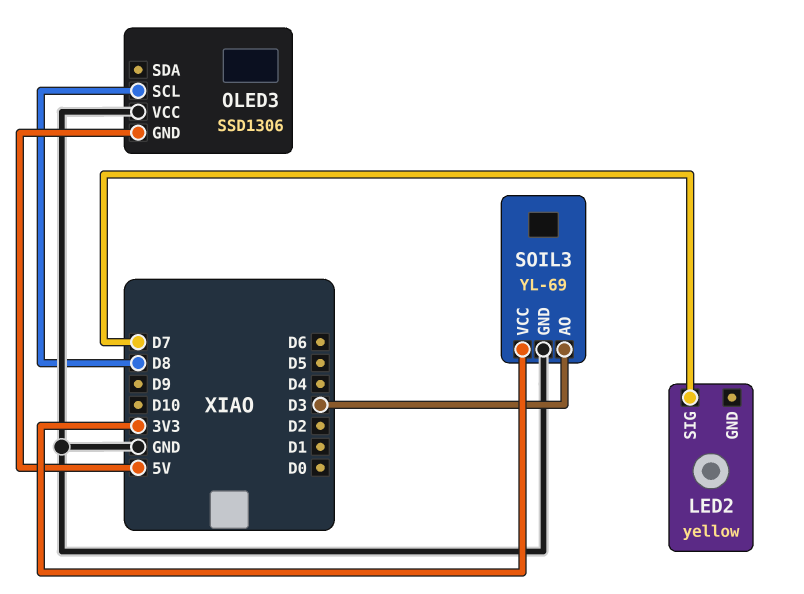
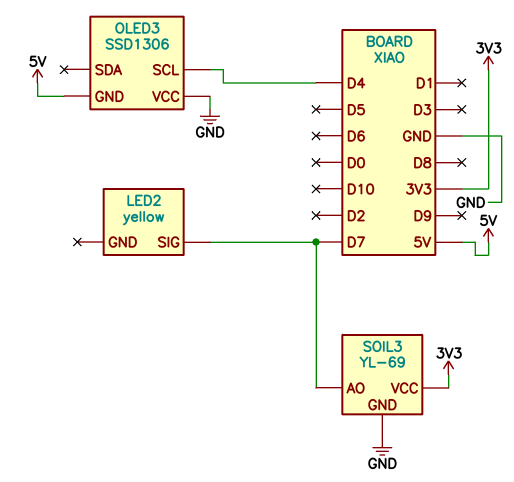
OLED3 pin SCL: D8 -> D4
SOIL3 pin AO: D3 -> D7

